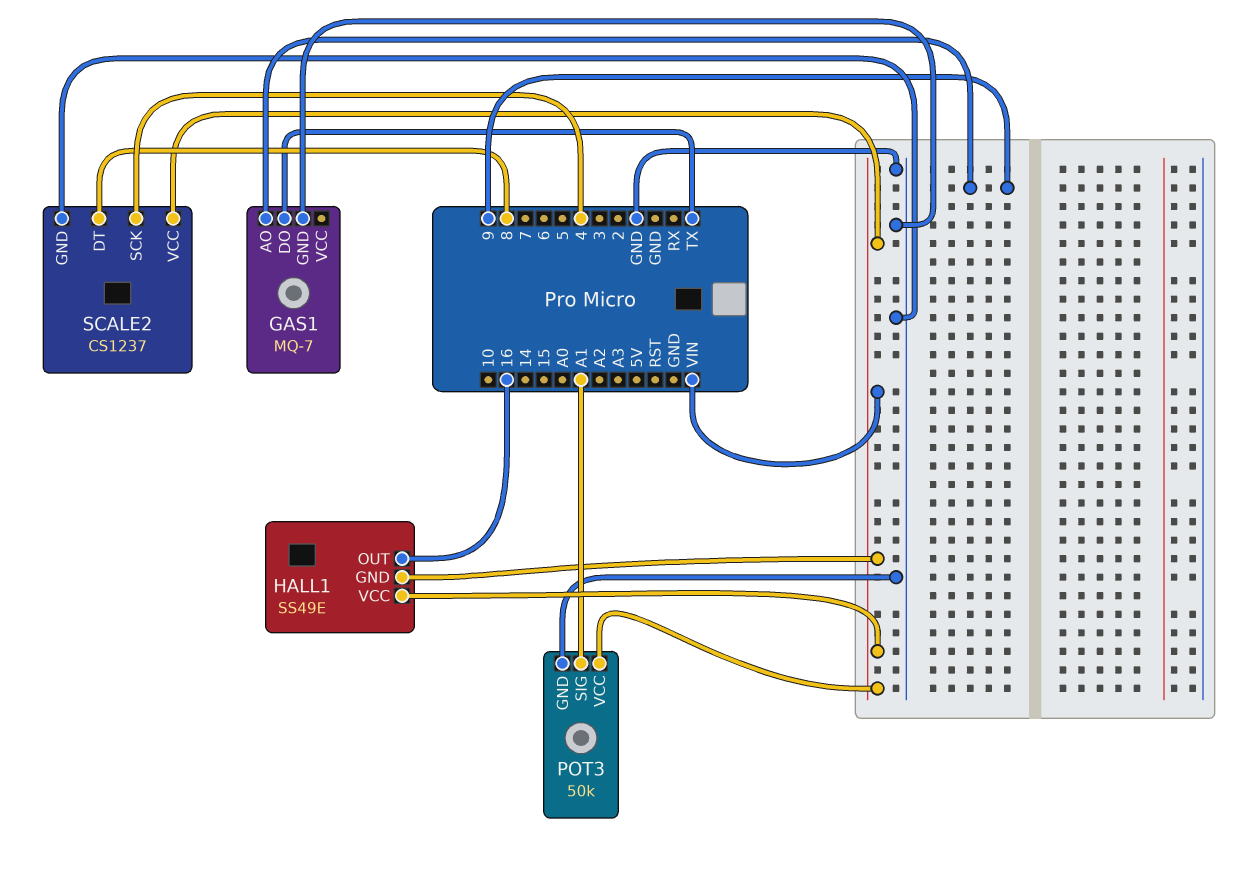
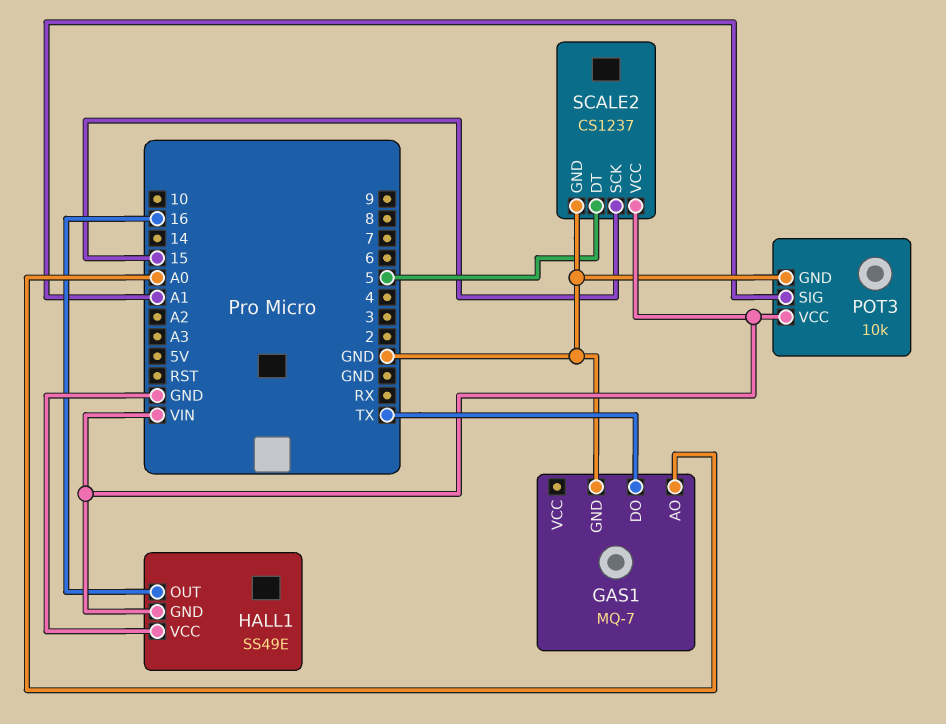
GAS1 pin AO: 9 -> A0
HALL1 pin VCC: VIN -> GND
POT3: 50k -> 10k
SCALE2 pin DT: 8 -> 5
SCALE2 pin SCK: 4 -> 15

